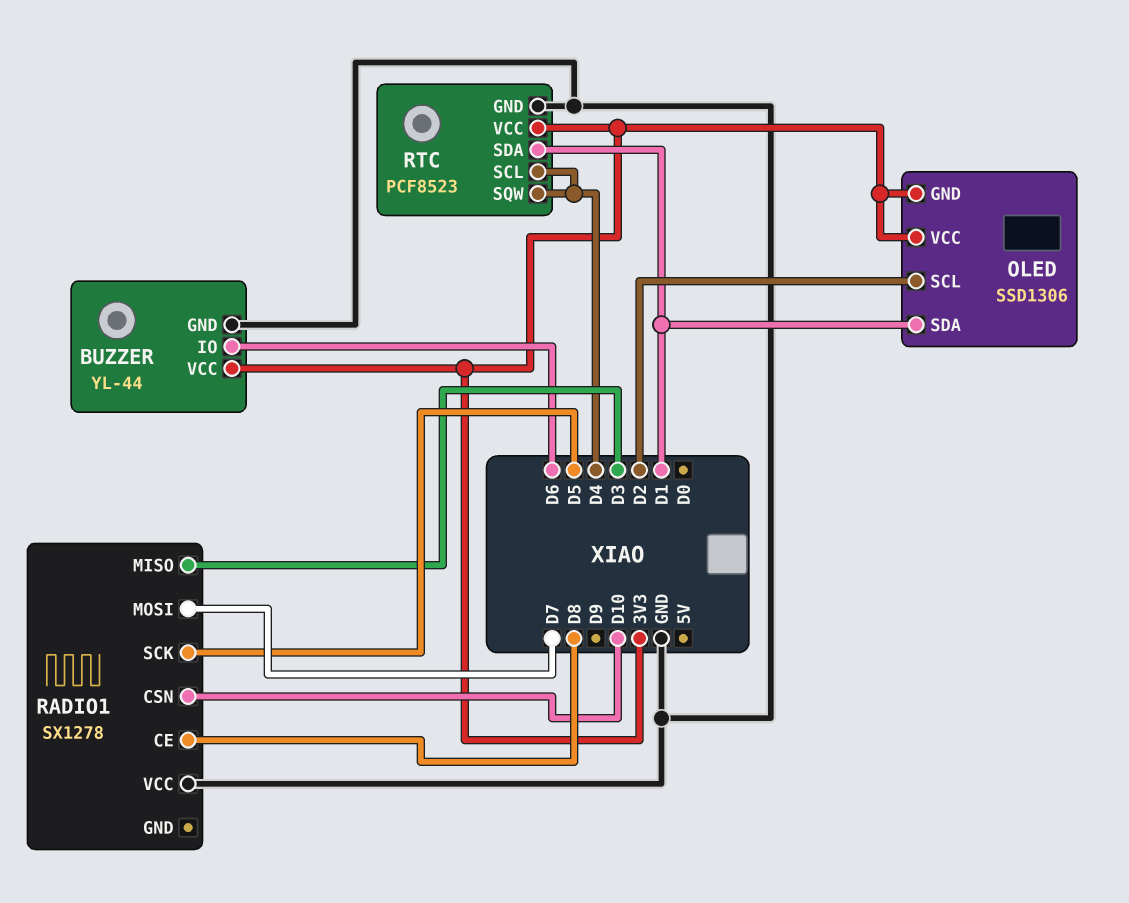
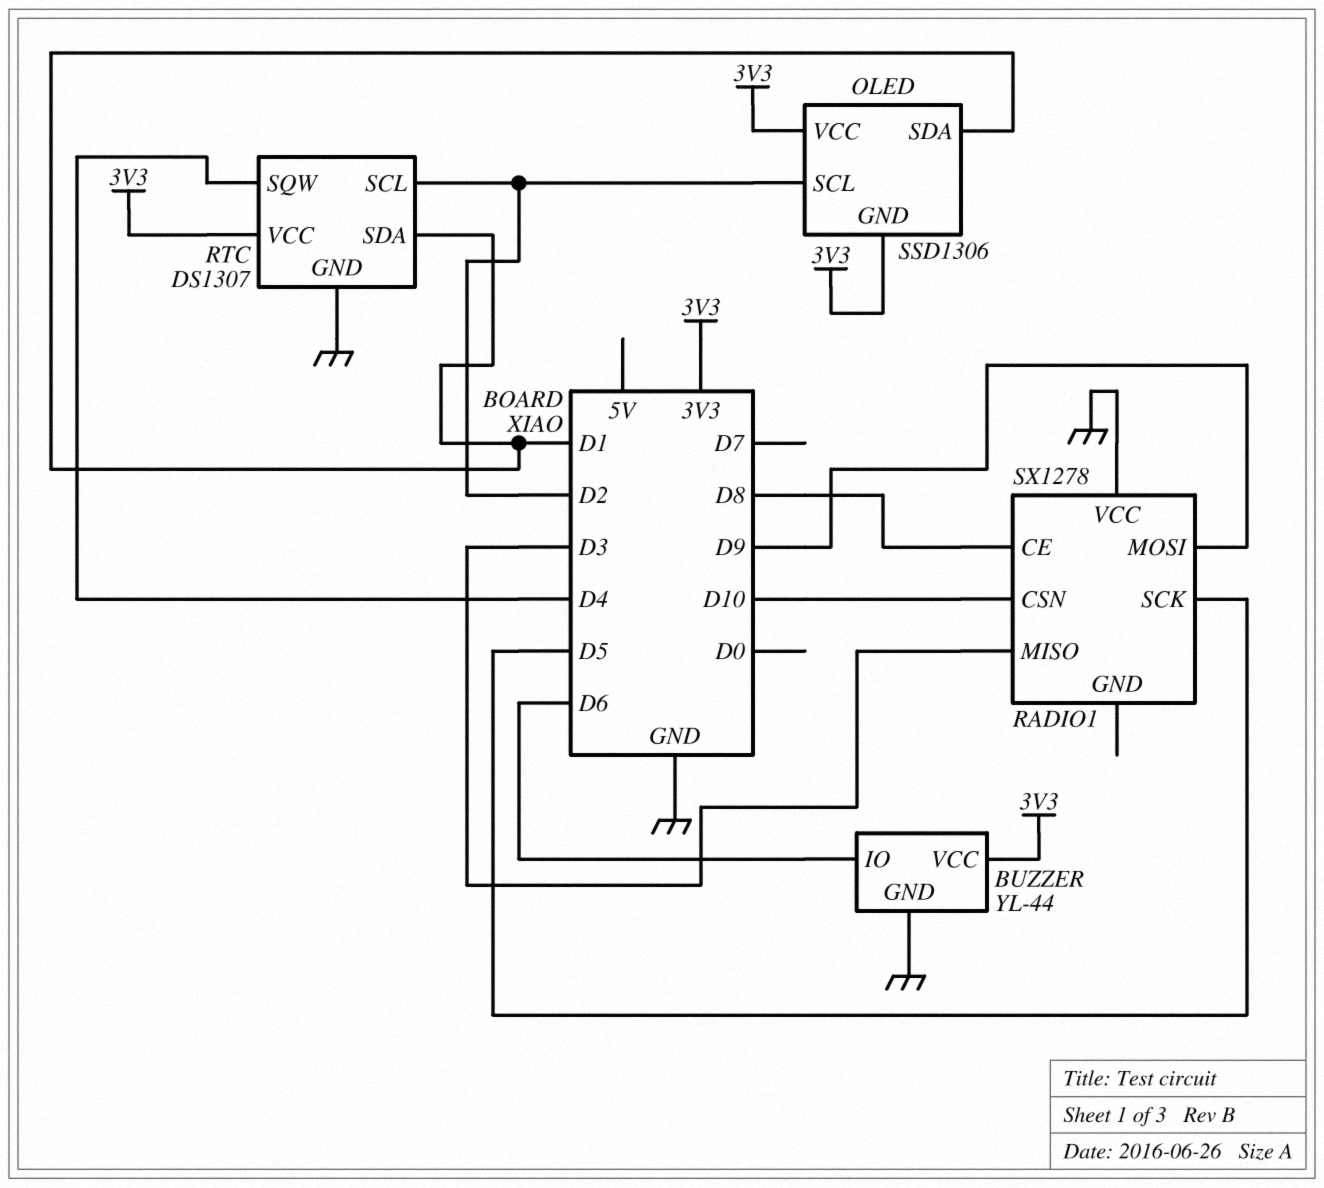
RADIO1 pin MOSI: D7 -> D9
RTC: PCF8523 -> DS1307
RTC pin SCL: D4 -> D2

